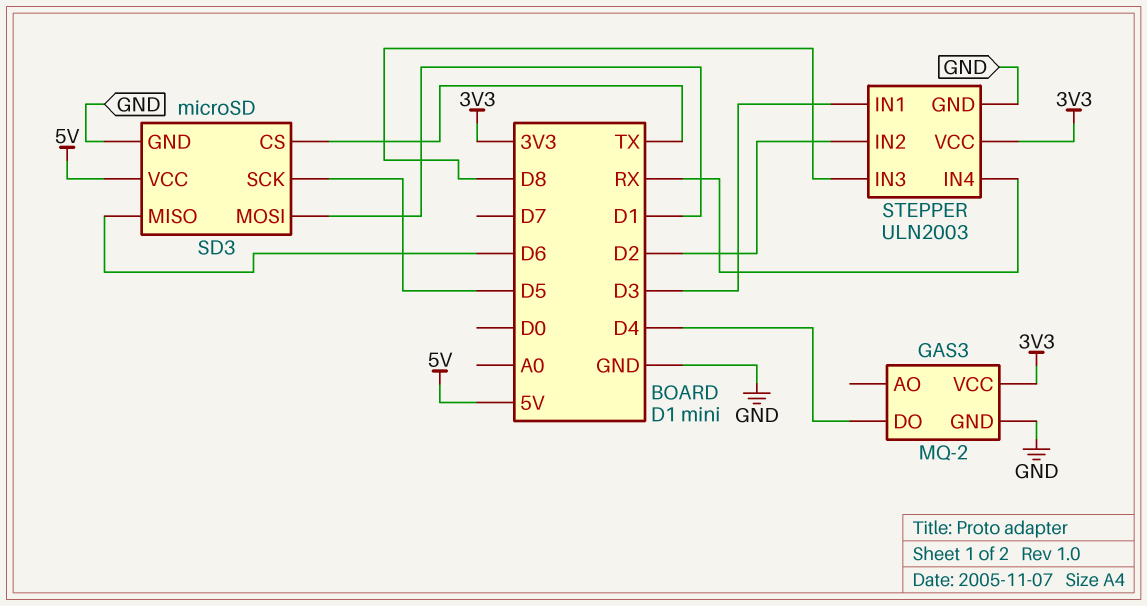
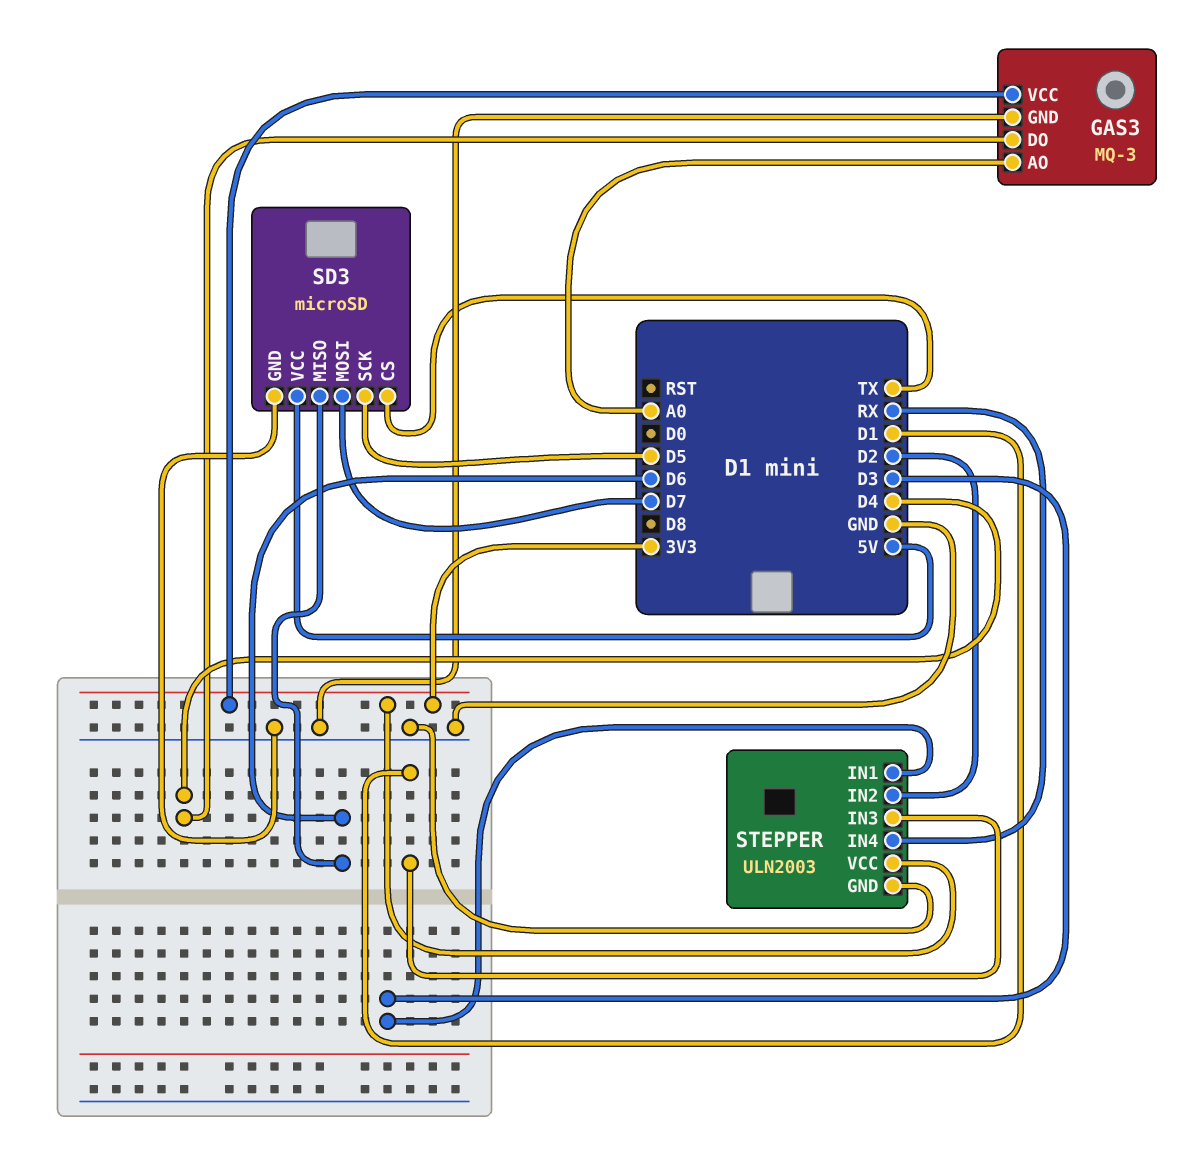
GAS3: MQ-2 -> MQ-3
GAS3 pin AO: none -> A0
SD3 pin MOSI: D1 -> D7
STEPPER pin IN3: D8 -> D1

